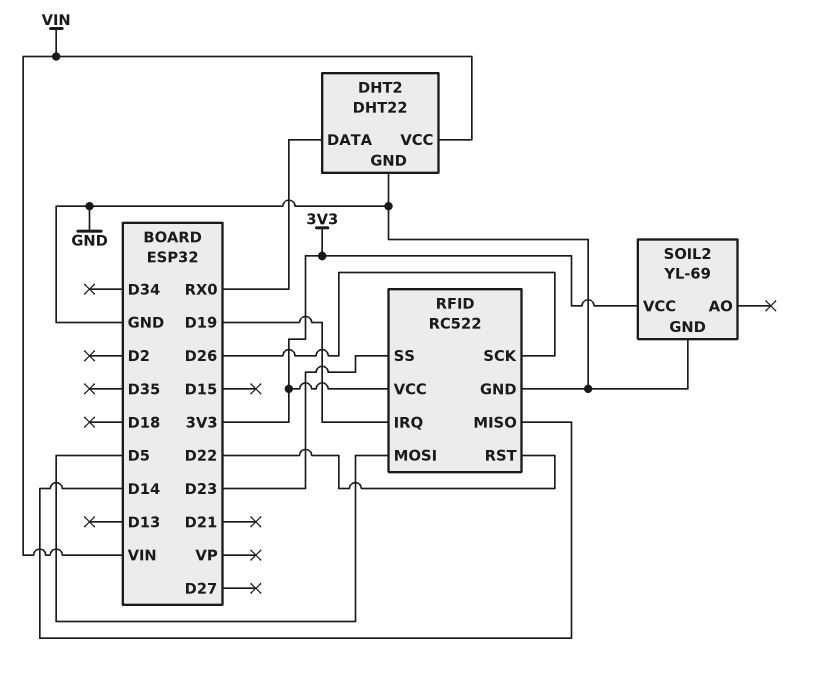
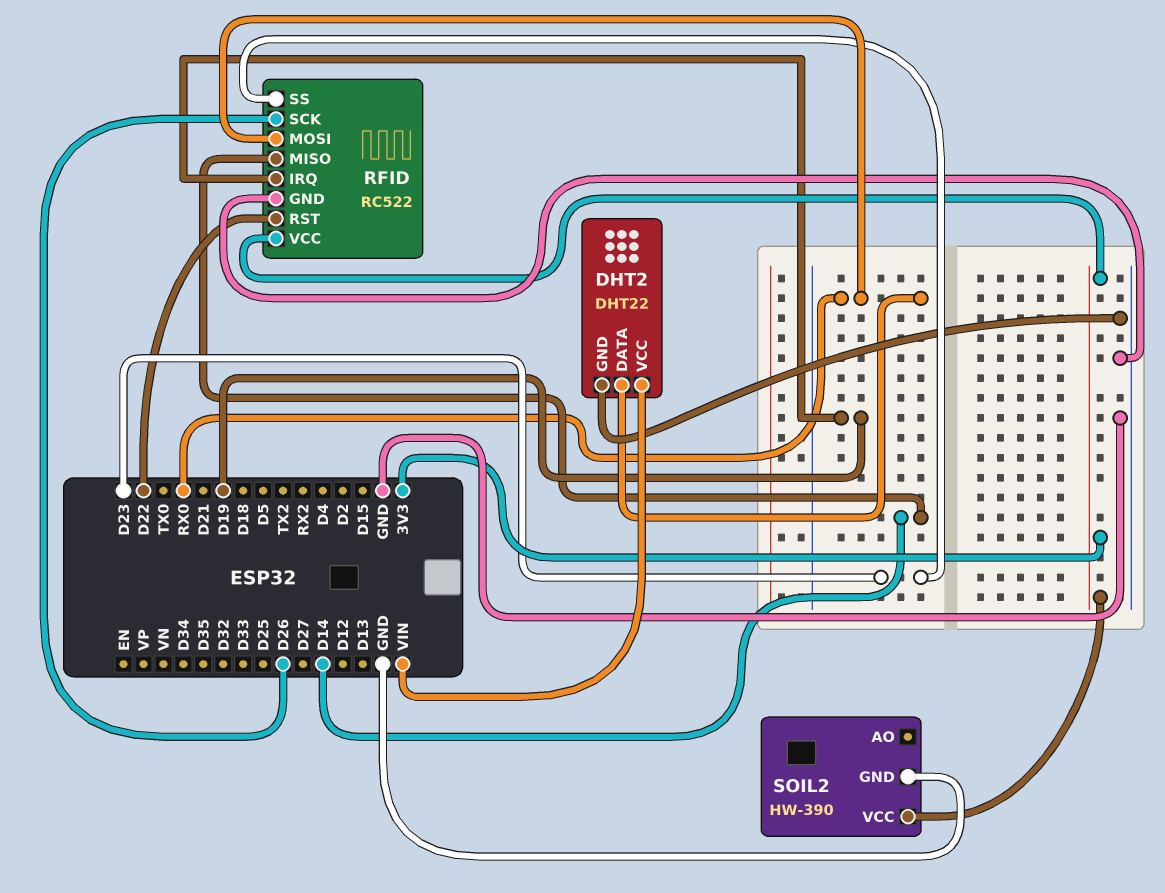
RFID pin MOSI: D5 -> RX0
SOIL2: YL-69 -> HW-390

